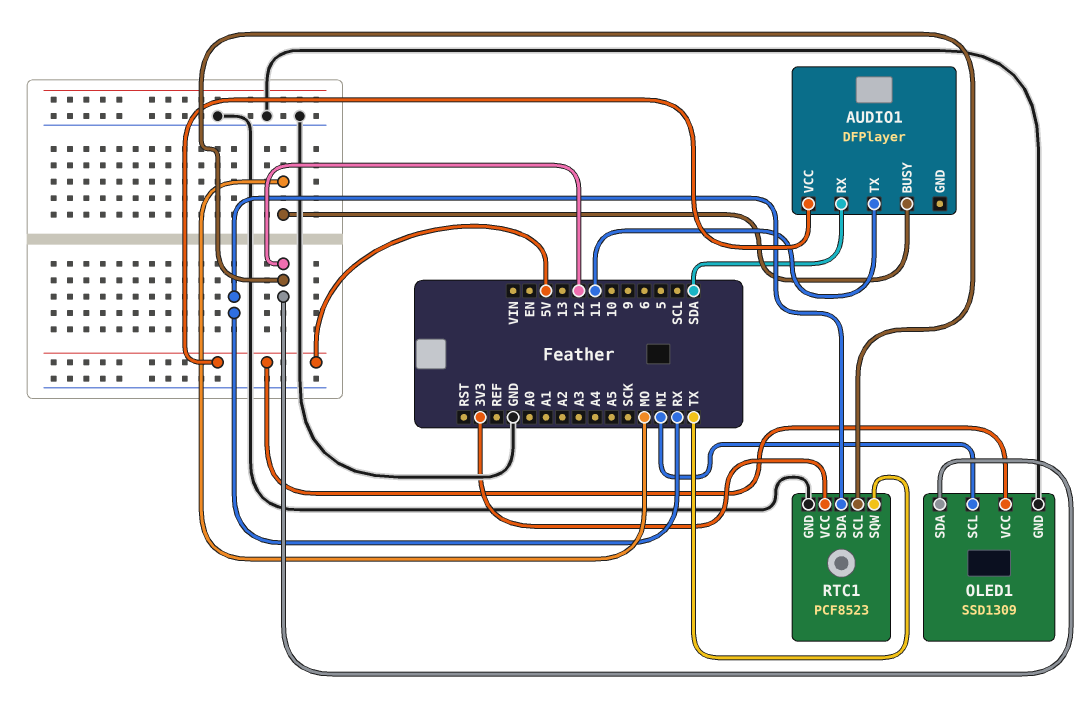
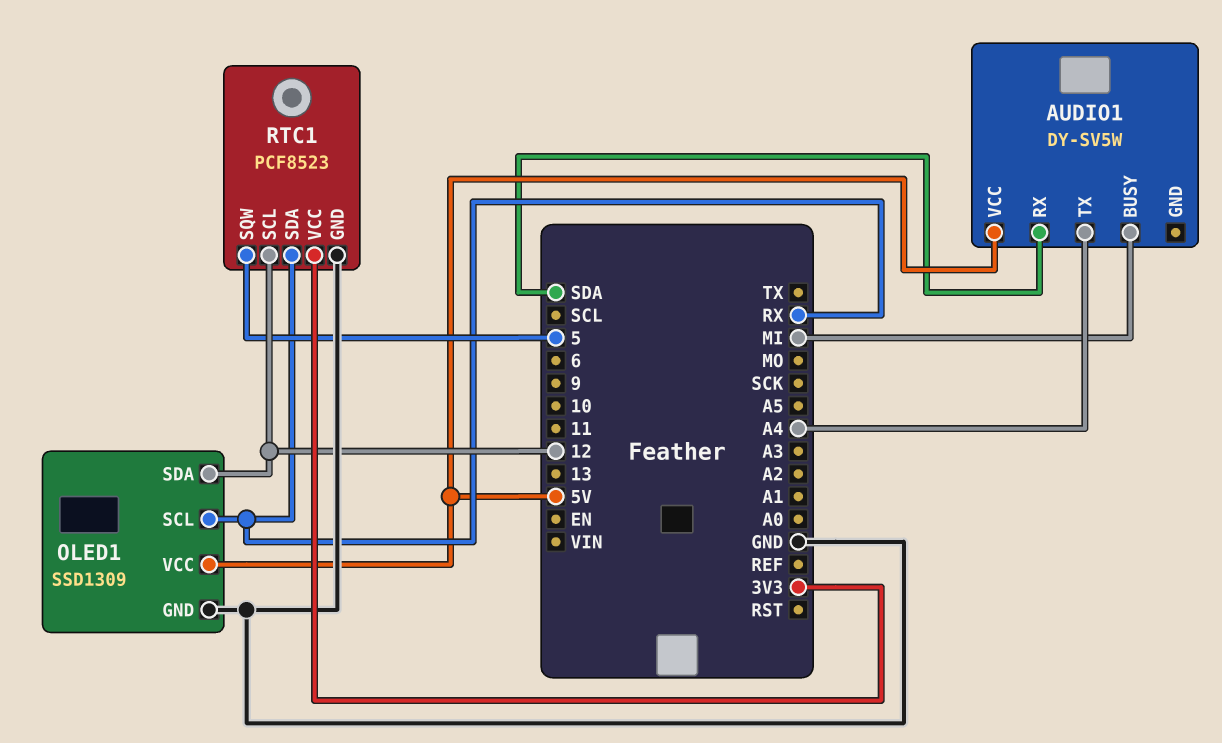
AUDIO1: DFPlayer -> DY-SV5W
AUDIO1 pin BUSY: MO -> MI
AUDIO1 pin TX: 11 -> A4
OLED1 pin SCL: MI -> RX
RTC1 pin SQW: TX -> 5

